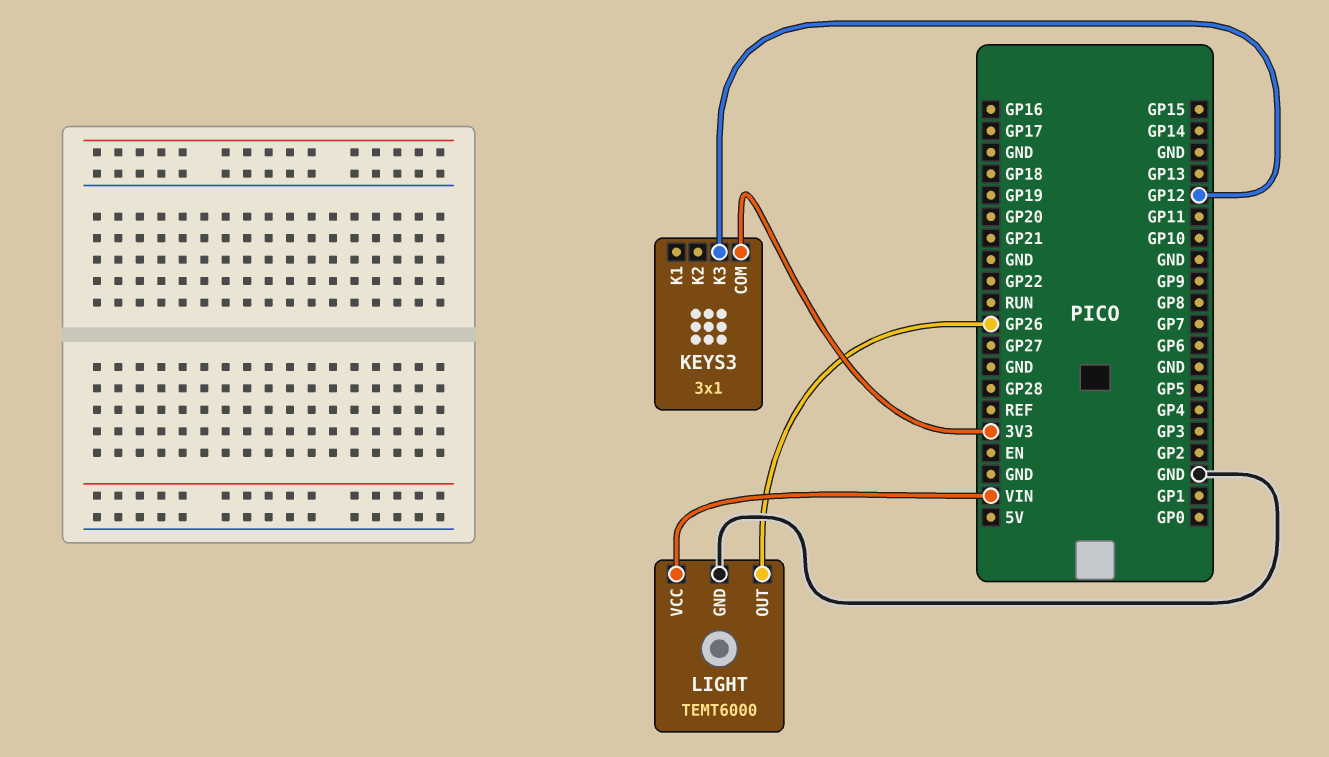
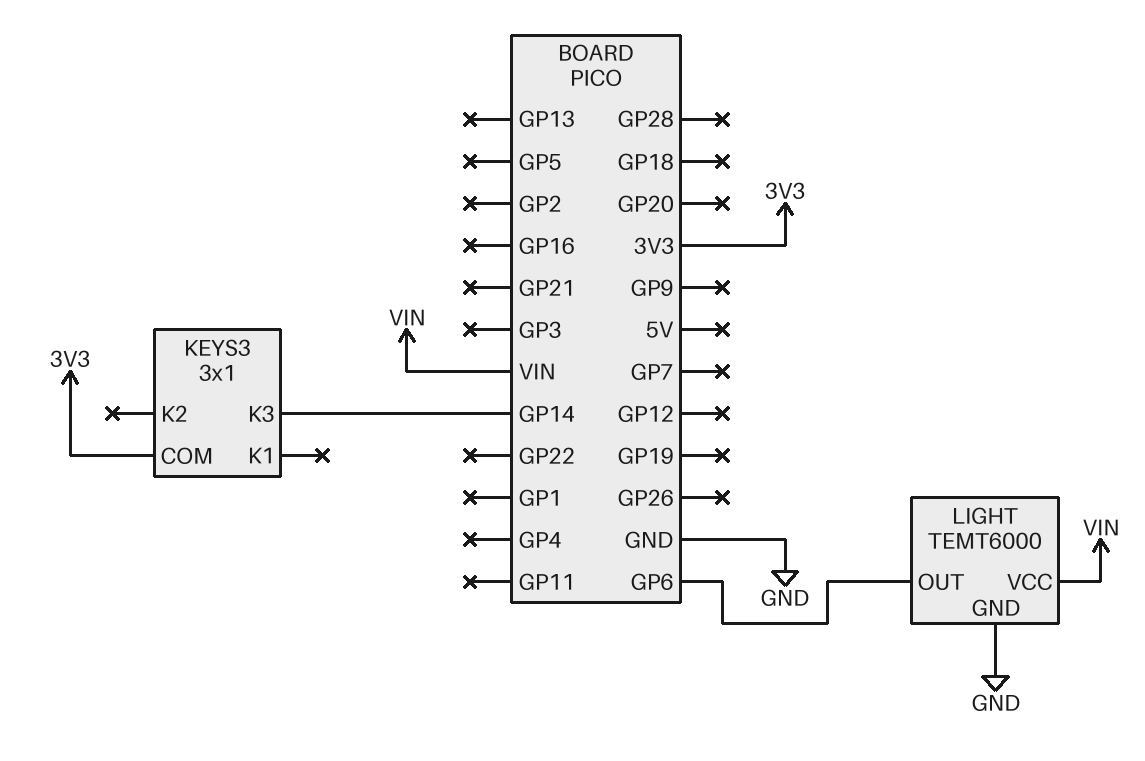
KEYS3 pin K3: GP12 -> GP14
LIGHT pin OUT: GP26 -> GP6

